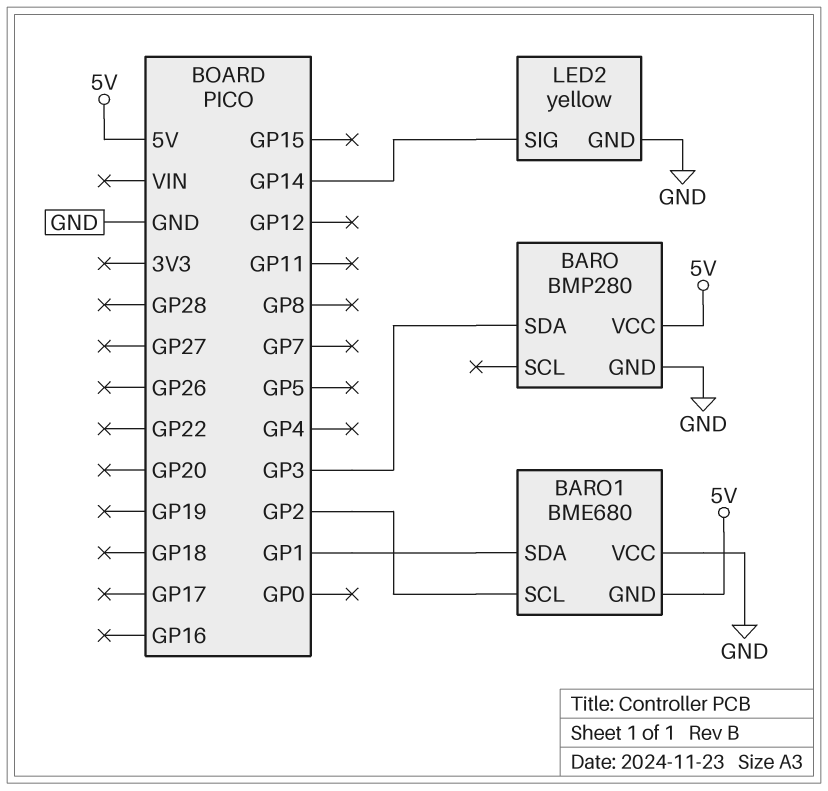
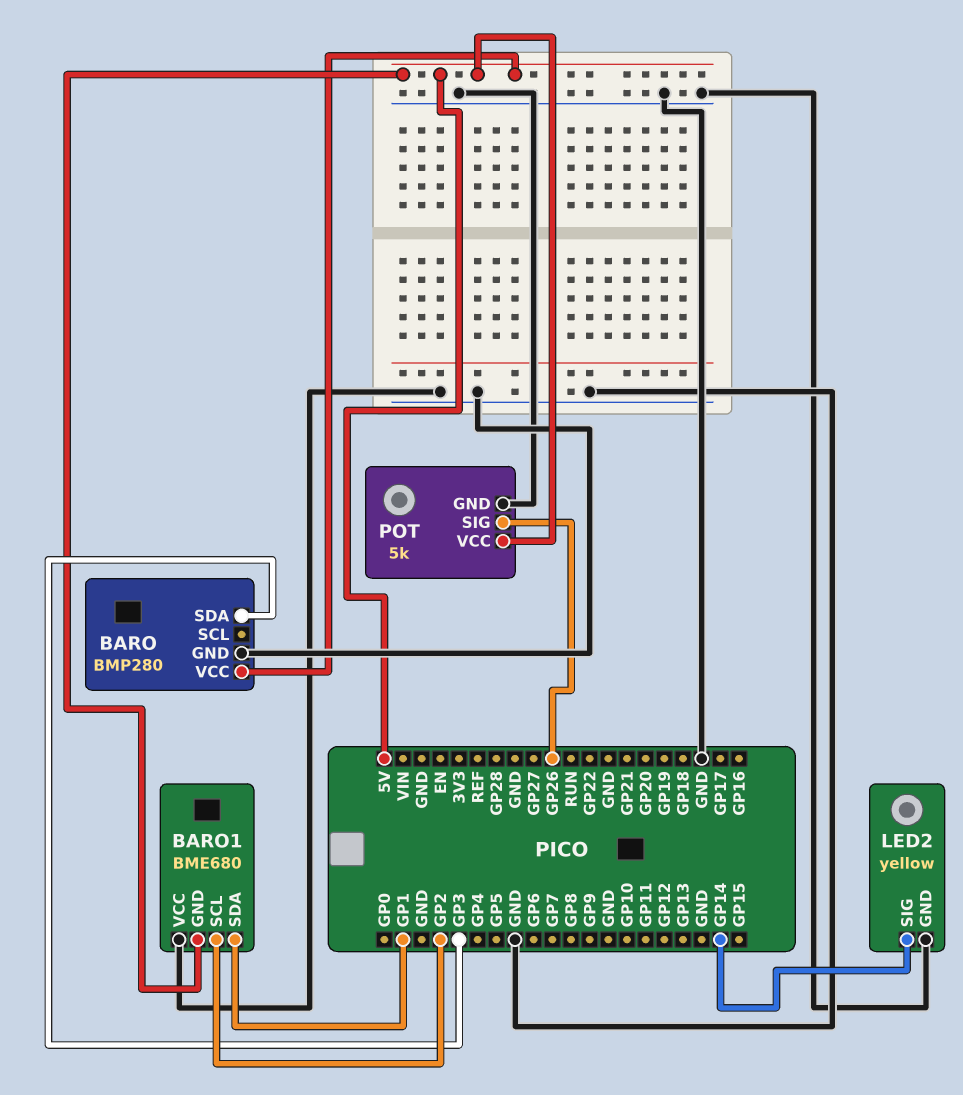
POT: none -> 5k
POT pin GND: none -> GND
POT pin SIG: none -> GP26
POT pin VCC: none -> 5V

